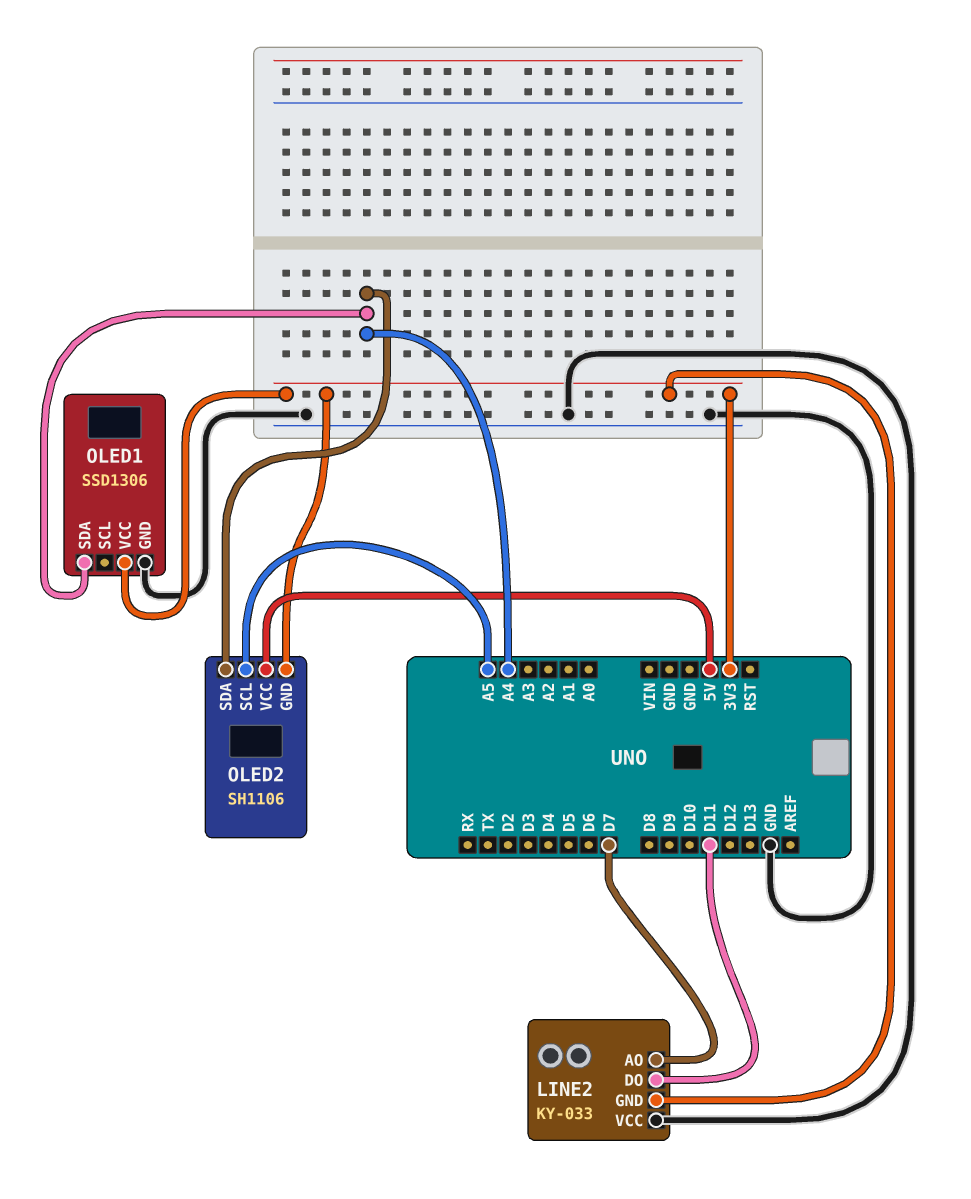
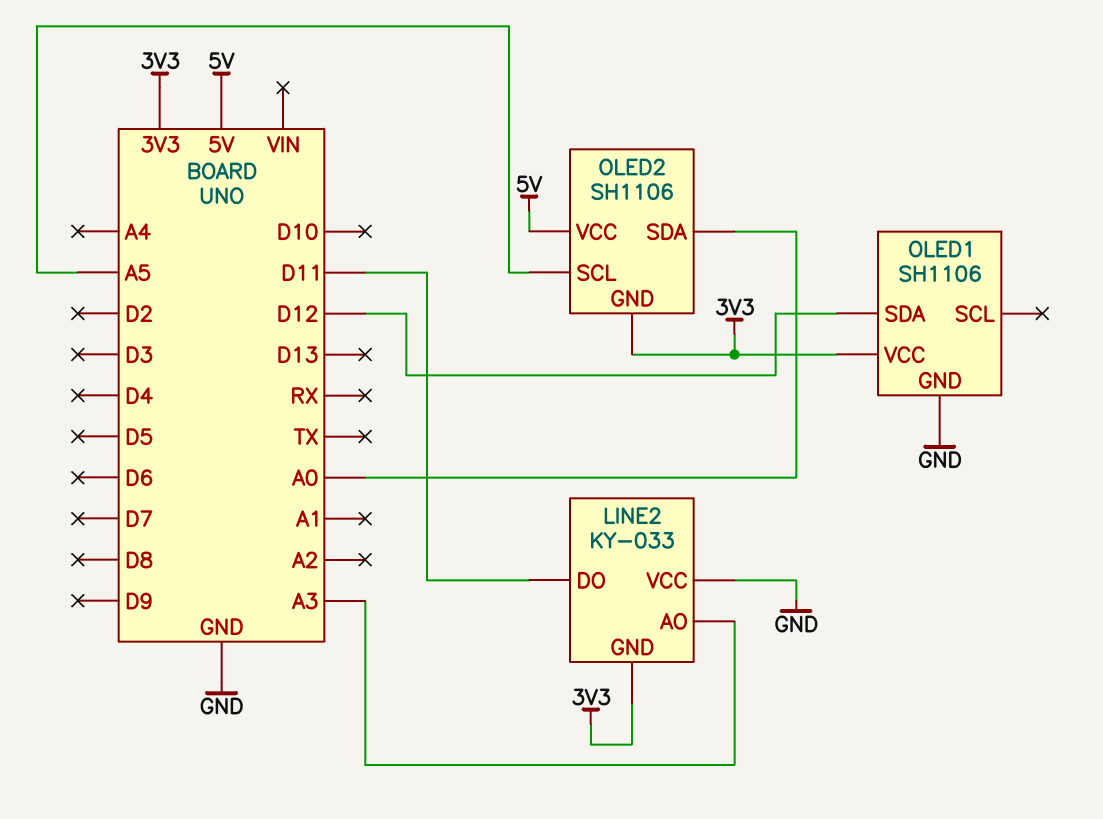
LINE2 pin AO: D7 -> A3
OLED1: SSD1306 -> SH1106
OLED1 pin SDA: A4 -> D12
OLED2 pin SDA: A4 -> A0

